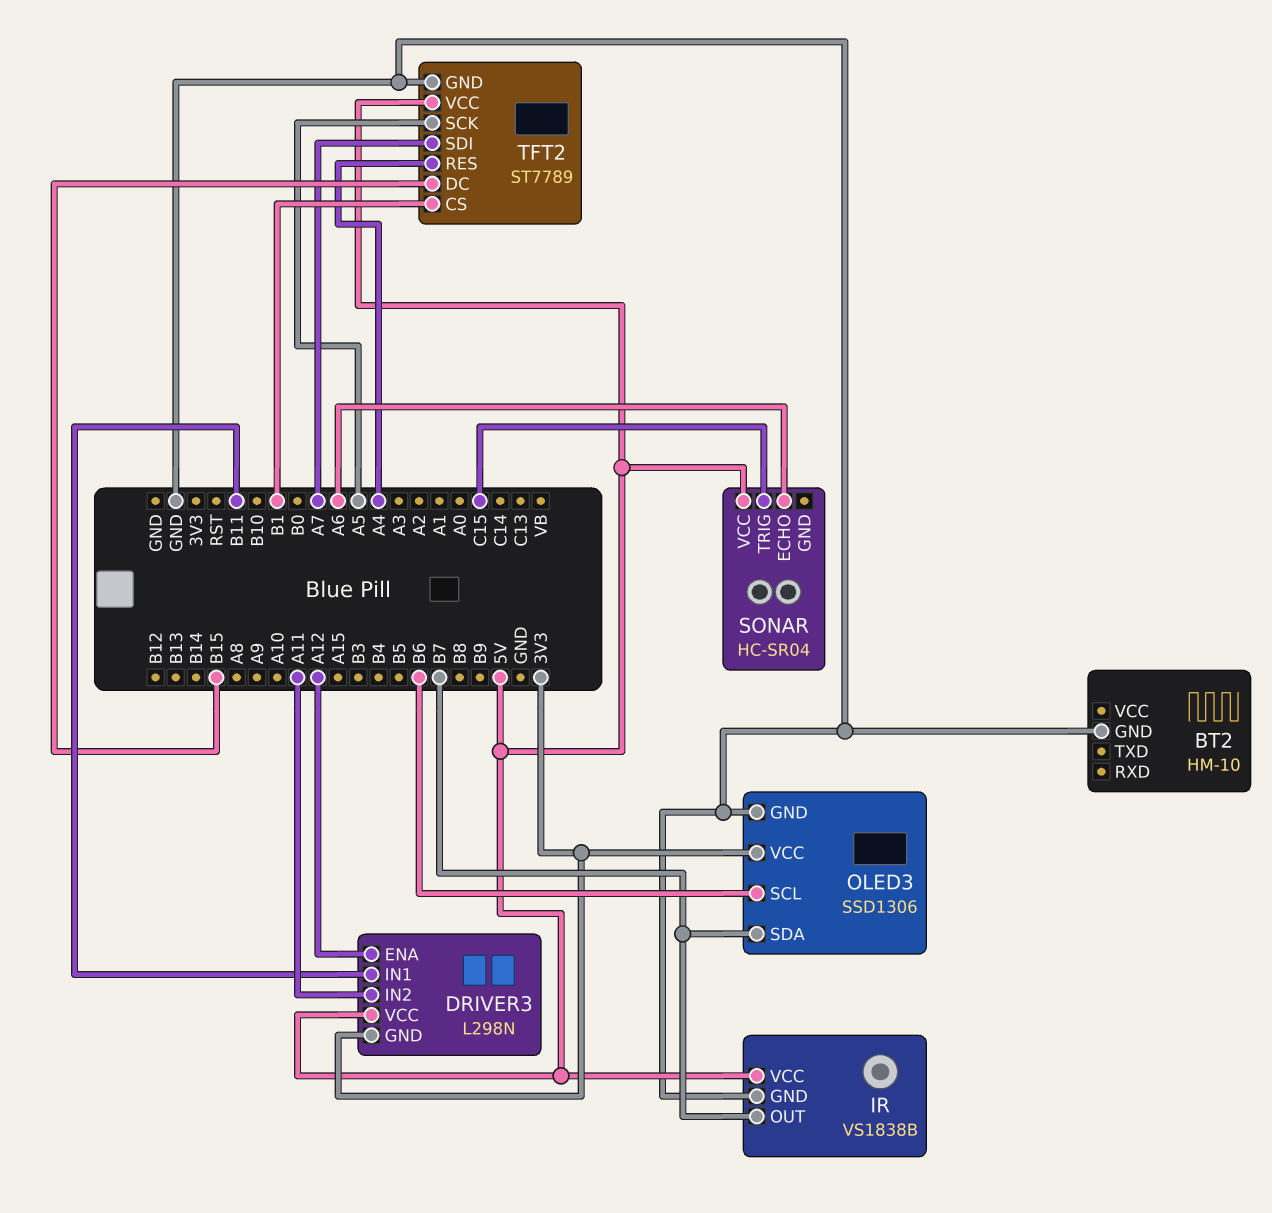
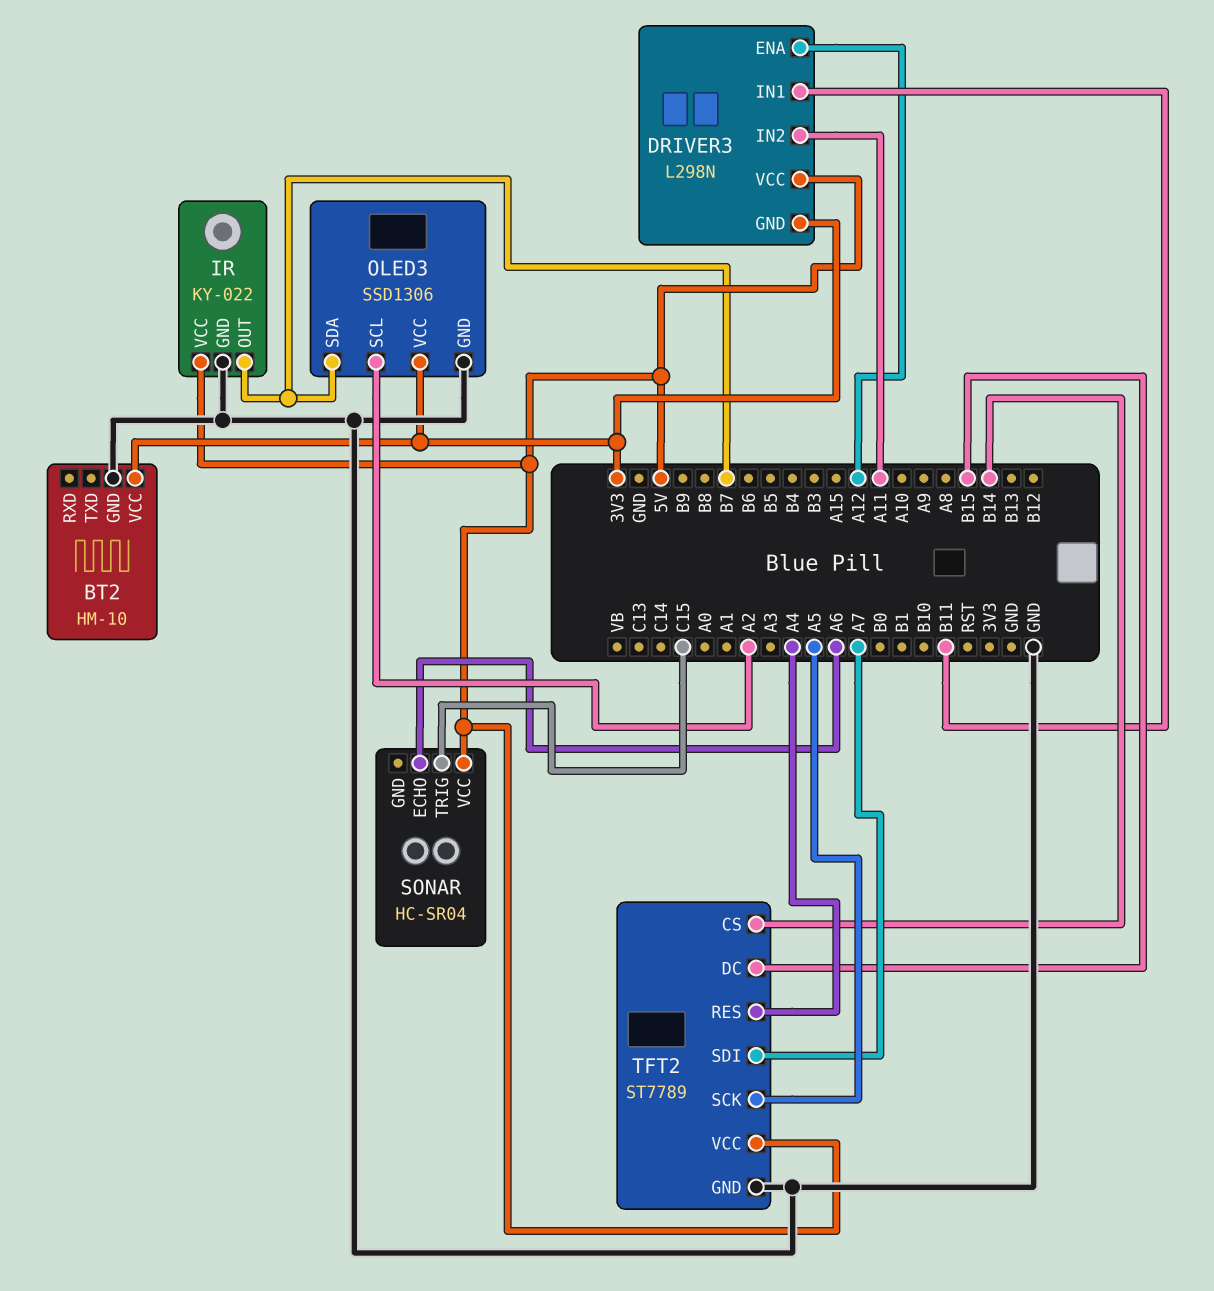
BT2 pin VCC: none -> 3V3
IR: VS1838B -> KY-022
OLED3 pin SCL: B6 -> A2
TFT2 pin CS: B1 -> B14

